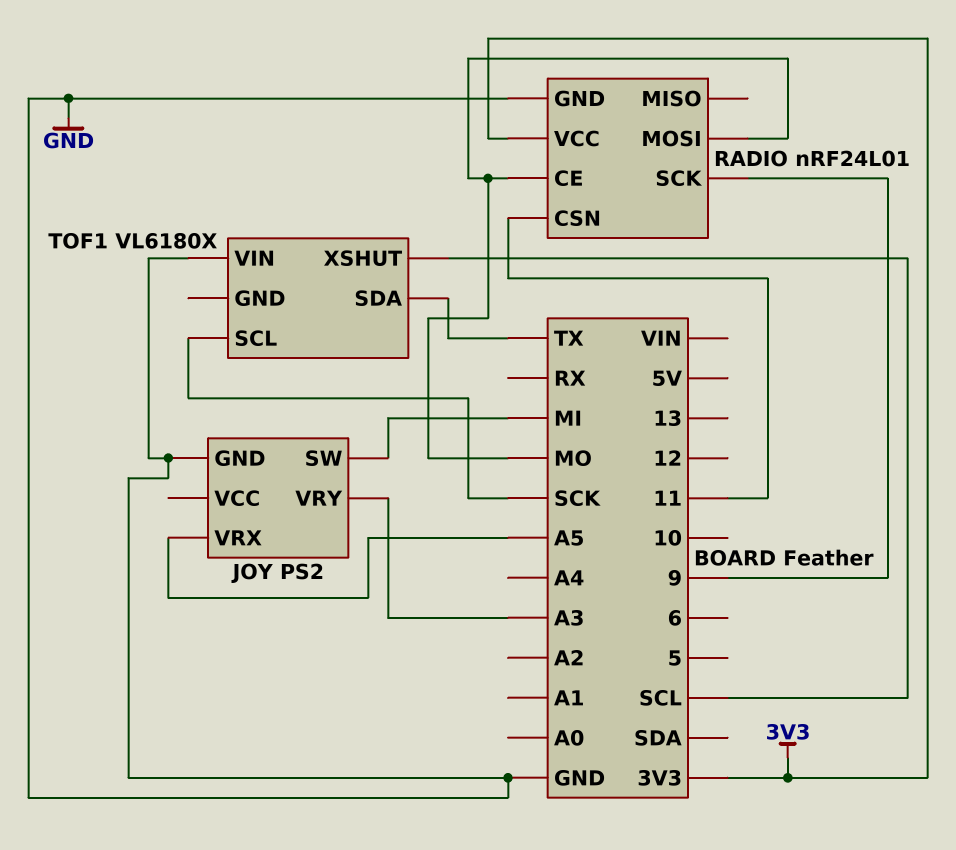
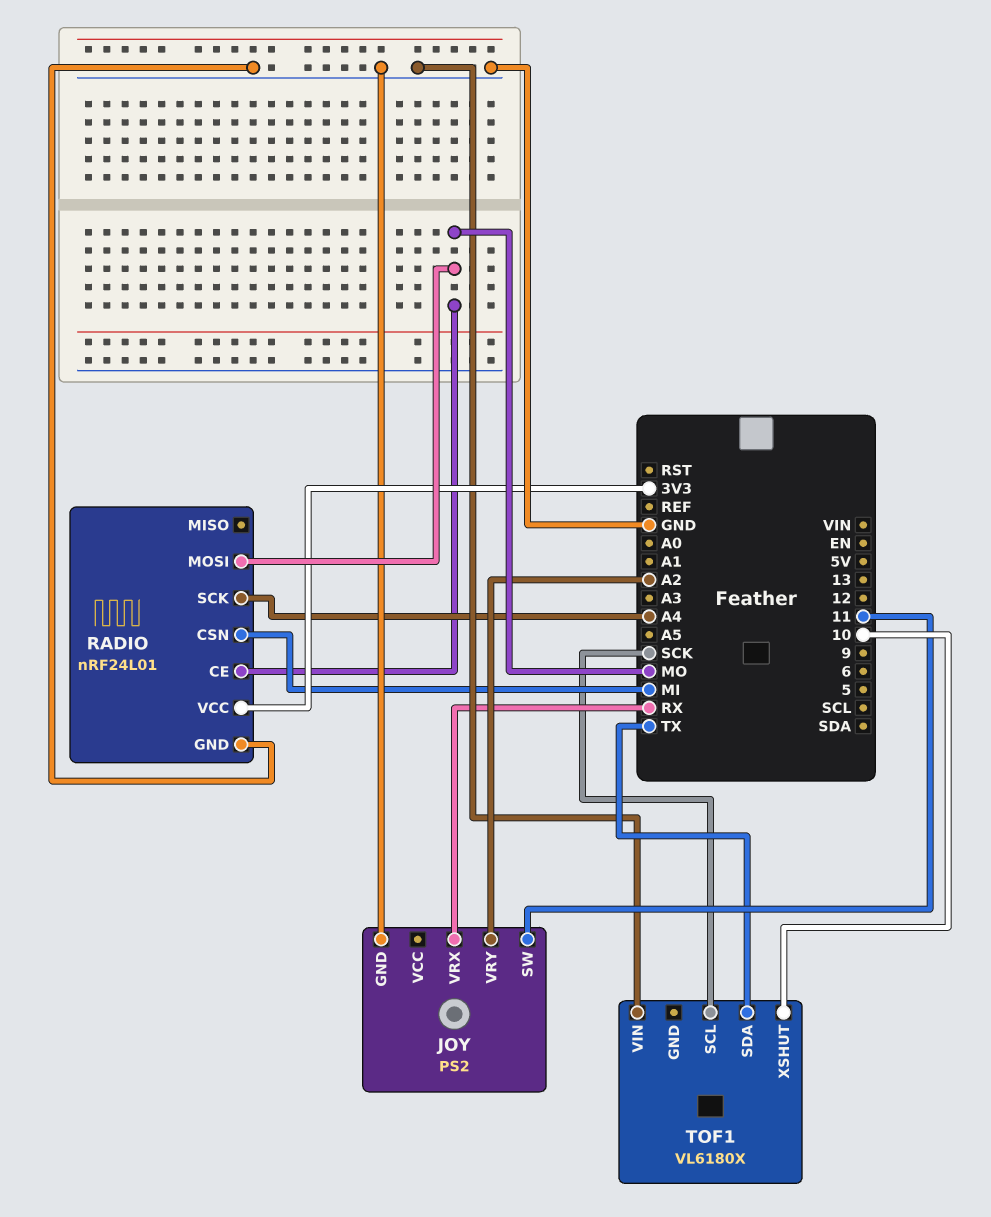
JOY pin SW: MI -> 11
JOY pin VRX: A5 -> RX
JOY pin VRY: A3 -> A2
RADIO pin CSN: 11 -> MI
RADIO pin SCK: 9 -> A4
TOF1 pin XSHUT: SCL -> 10

